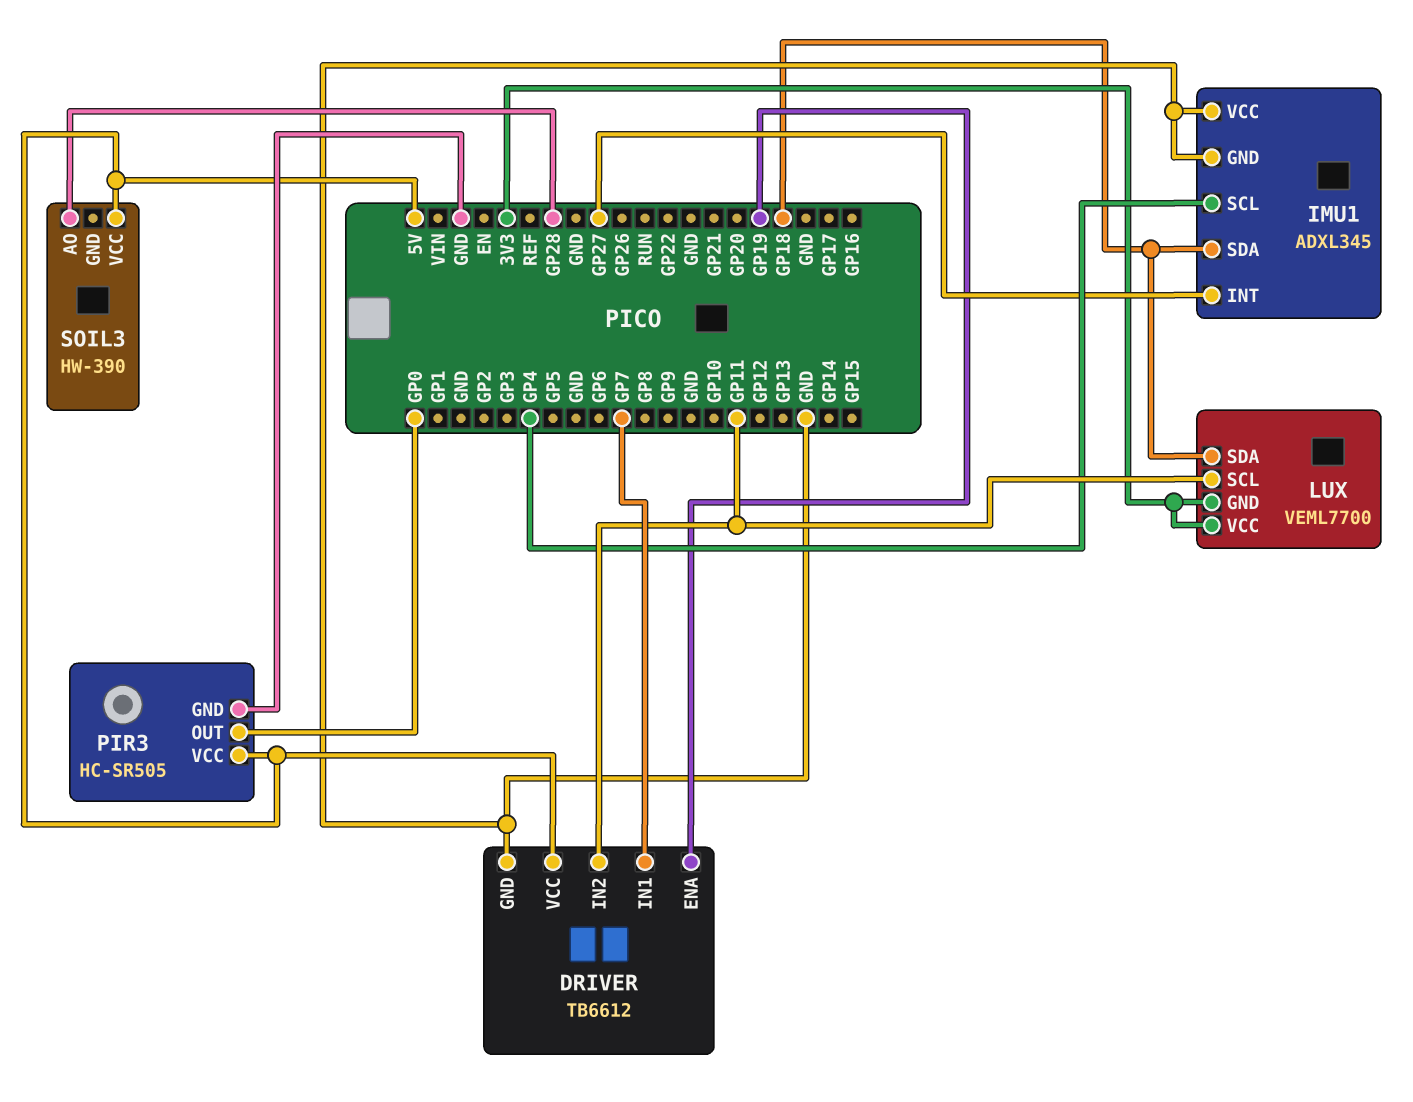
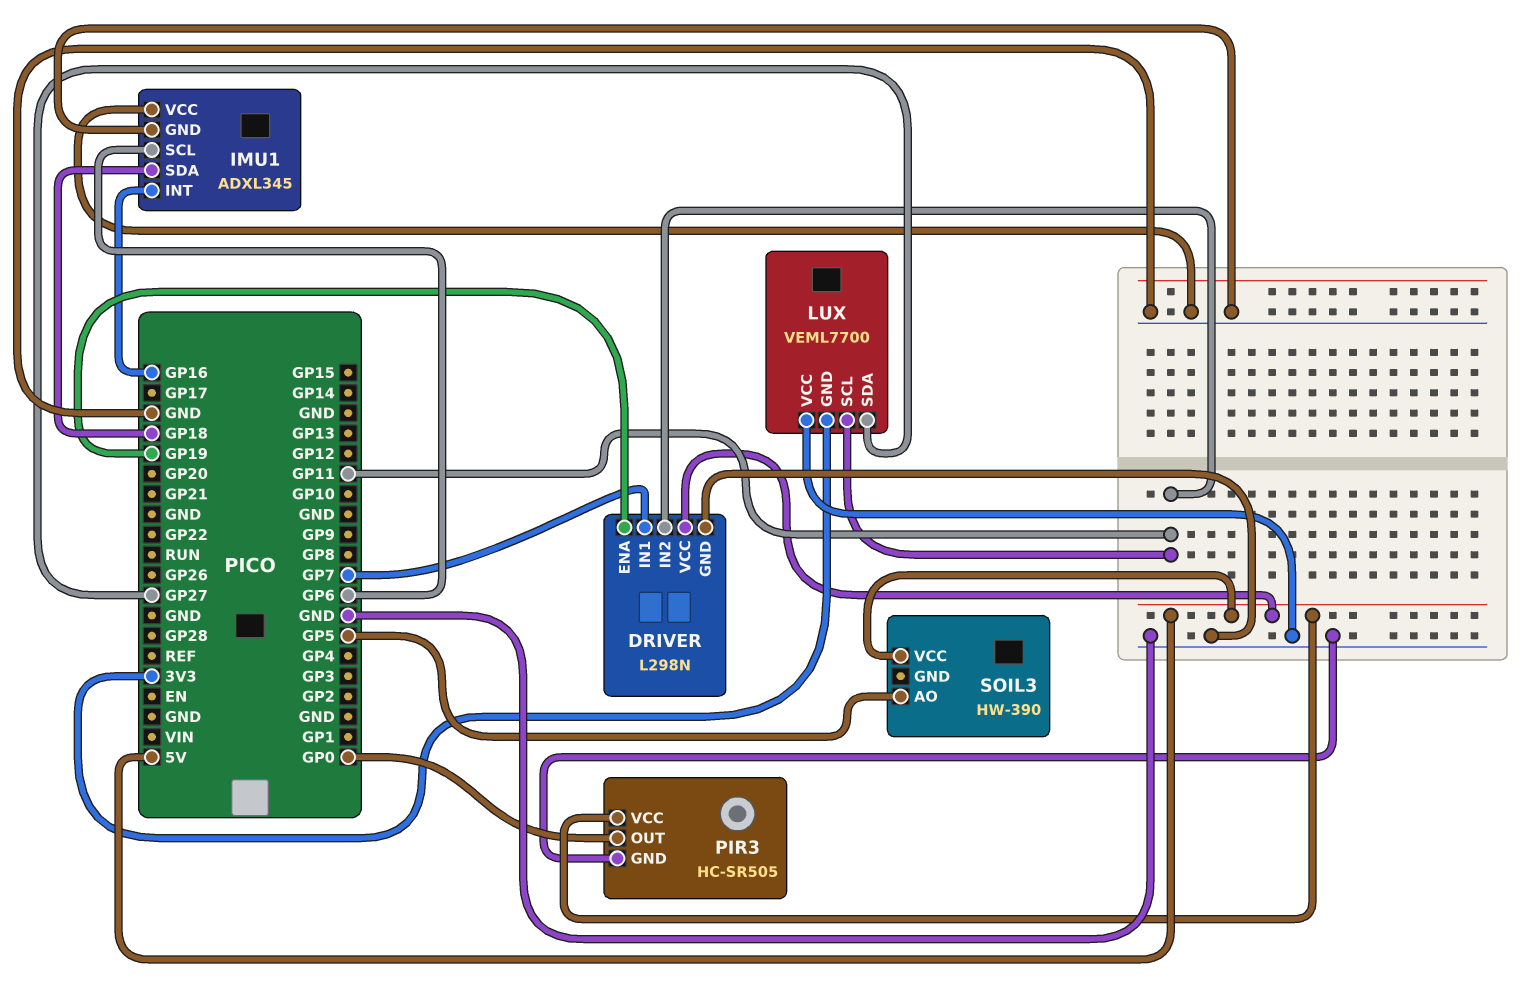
DRIVER: TB6612 -> L298N
IMU1 pin INT: GP27 -> GP16
IMU1 pin SCL: GP4 -> GP6
LUX pin SDA: GP18 -> GP27
LUX pin VCC: 3V3 -> GND
SOIL3 pin AO: GP28 -> GP5

